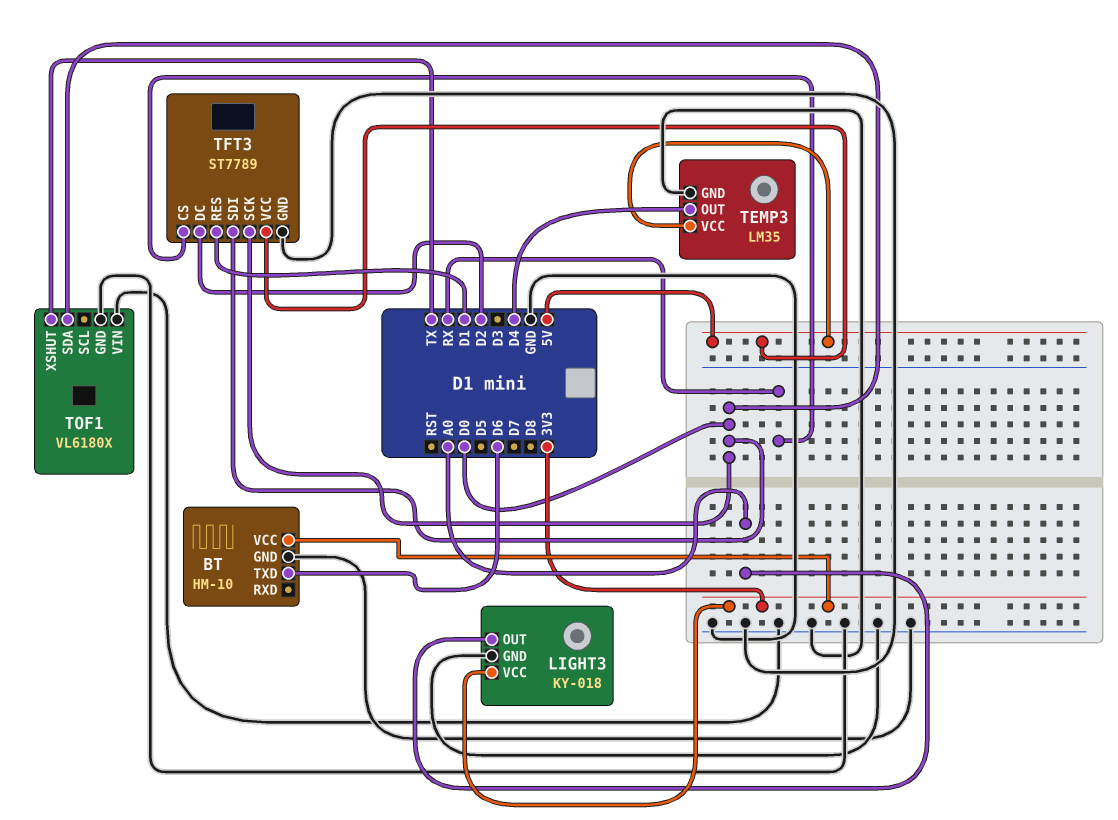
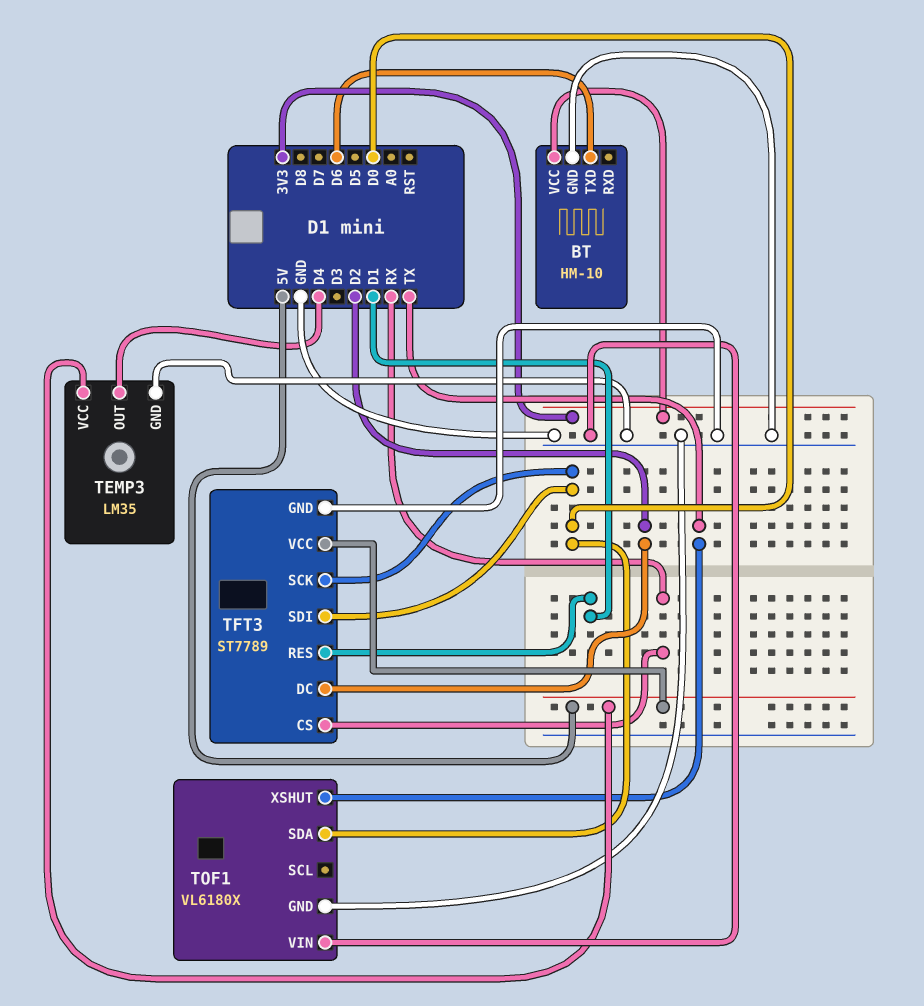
LIGHT3: KY-018 -> none
LIGHT3 pin GND: GND -> none
LIGHT3 pin OUT: A0 -> none
LIGHT3 pin VCC: 3V3 -> none

